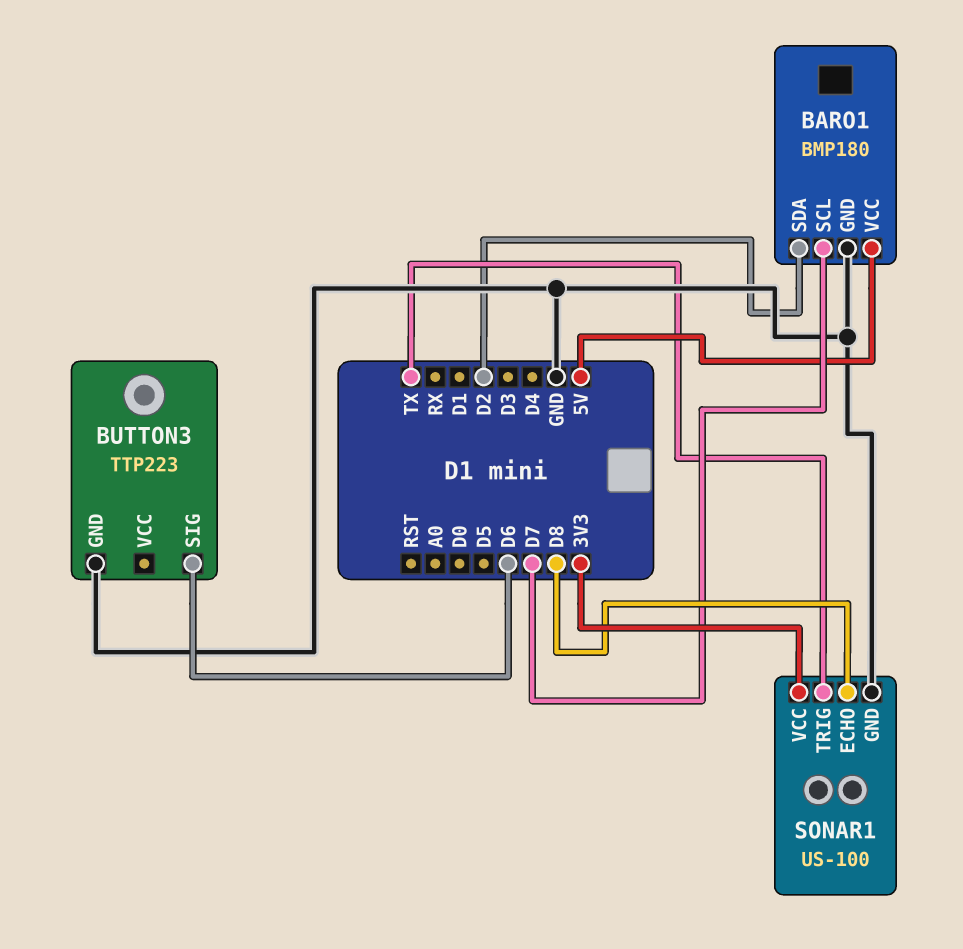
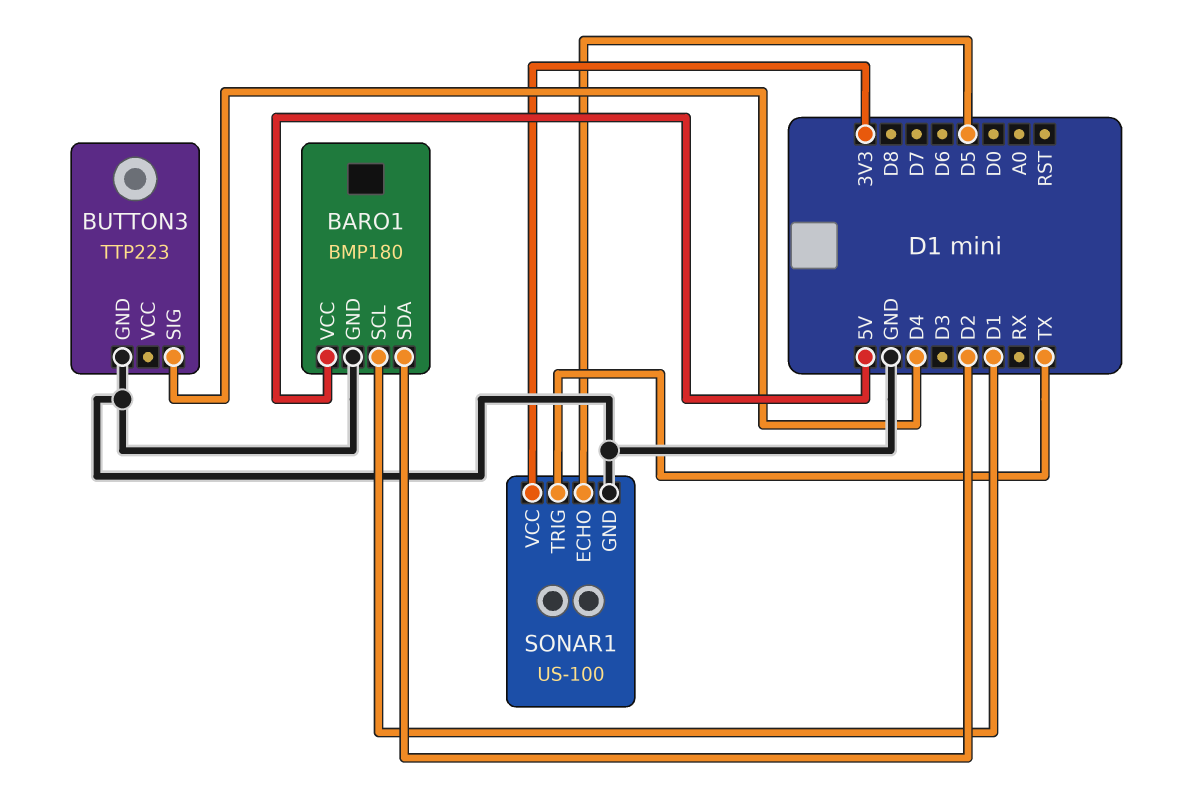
BARO1 pin SCL: D7 -> D1
BUTTON3 pin SIG: D6 -> D4
SONAR1 pin ECHO: D8 -> D5

